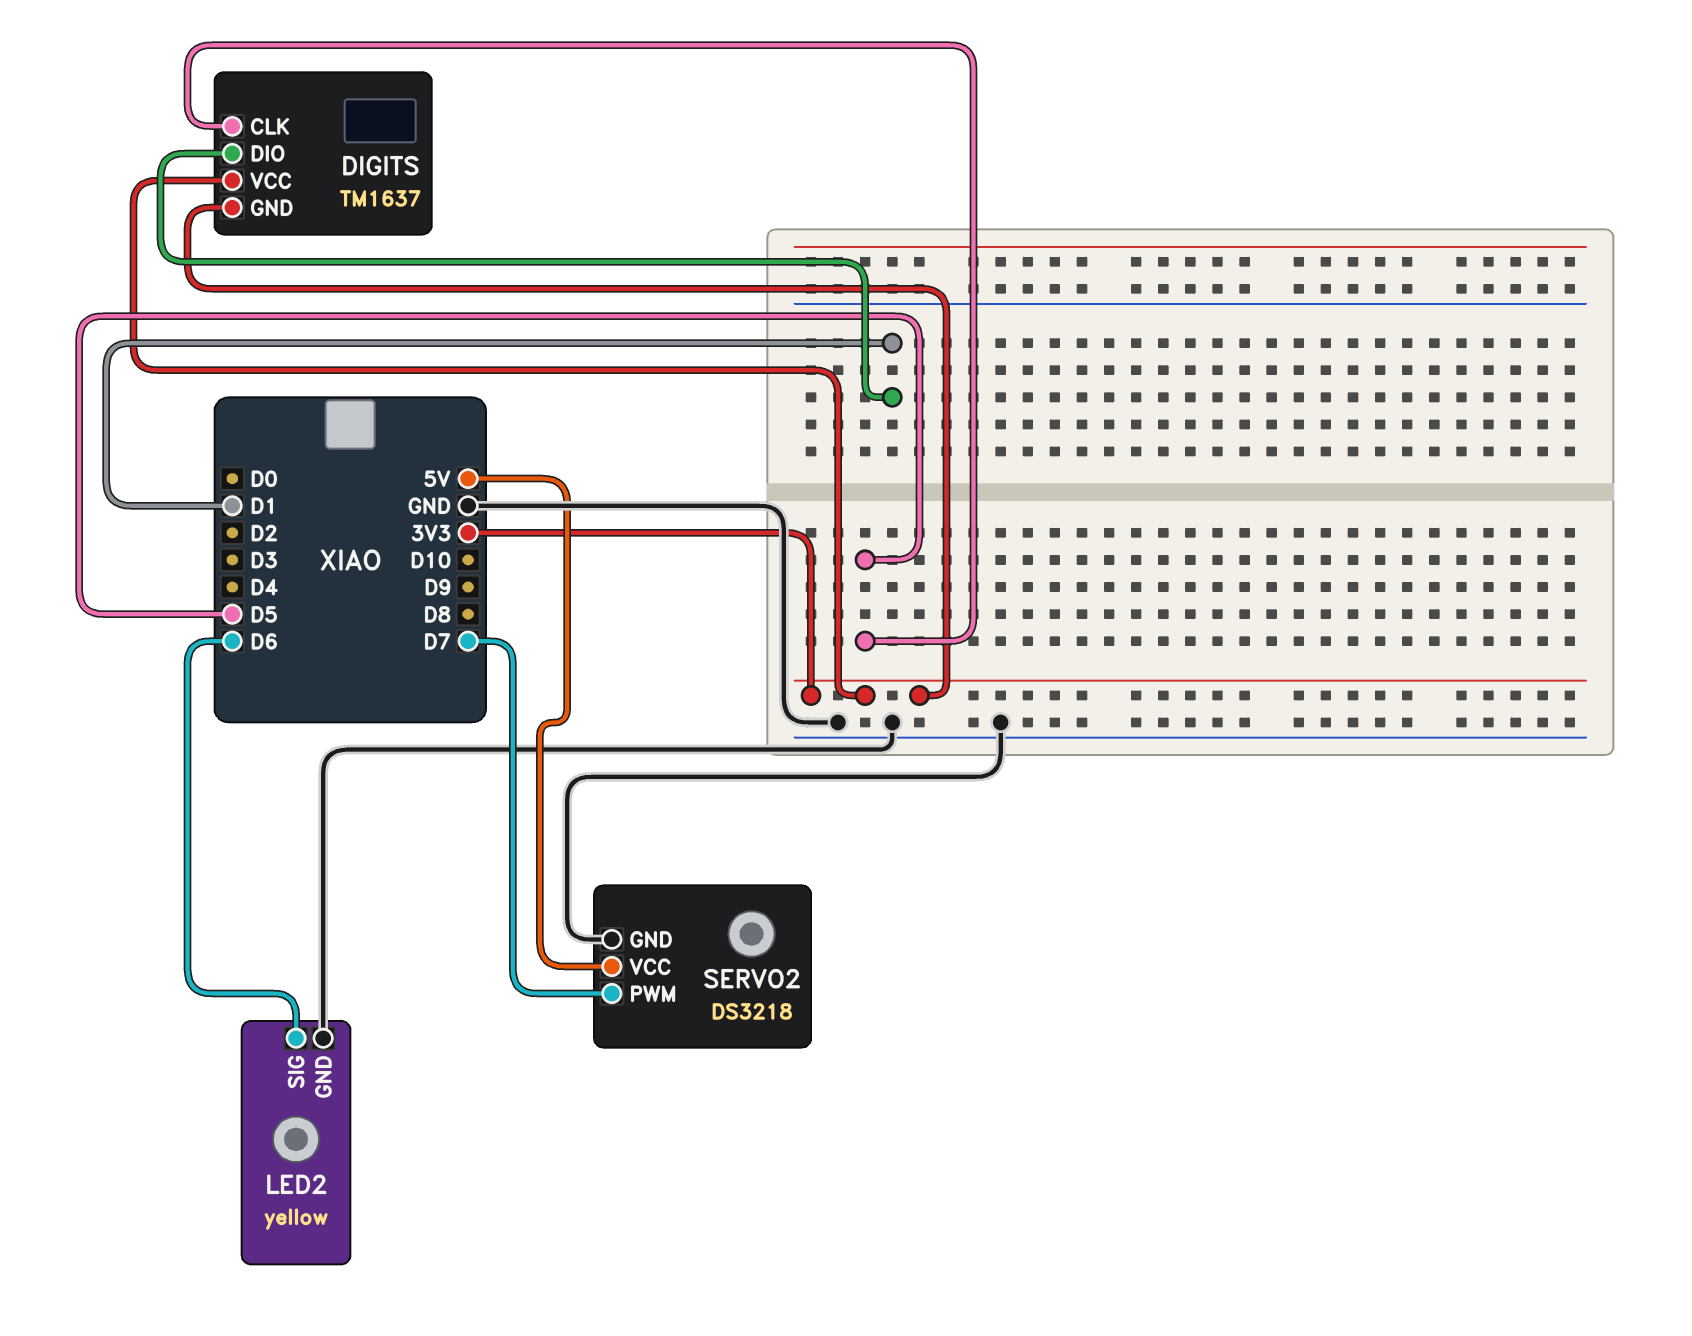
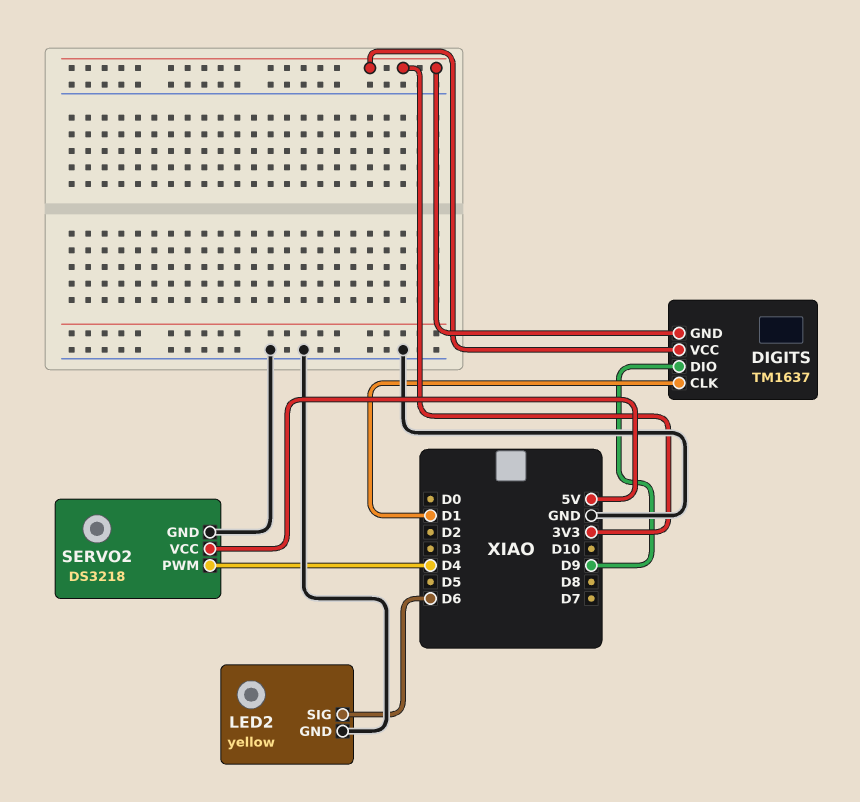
DIGITS pin CLK: D5 -> D1
DIGITS pin DIO: D1 -> D9
SERVO2 pin PWM: D7 -> D4

